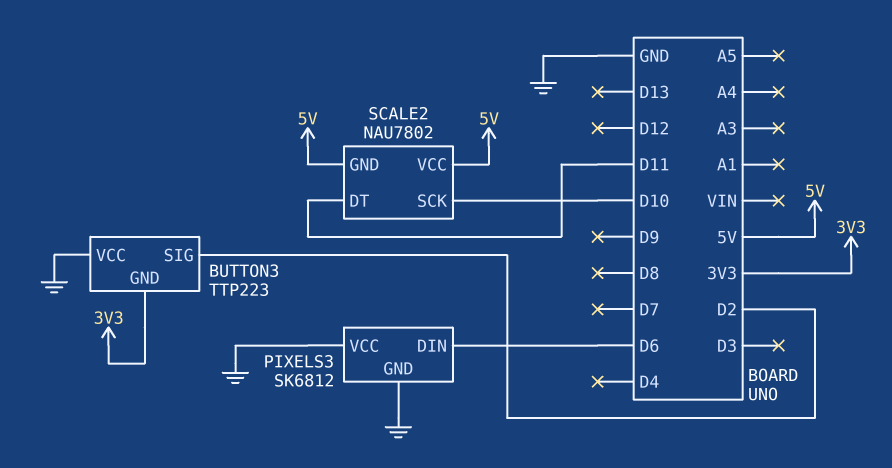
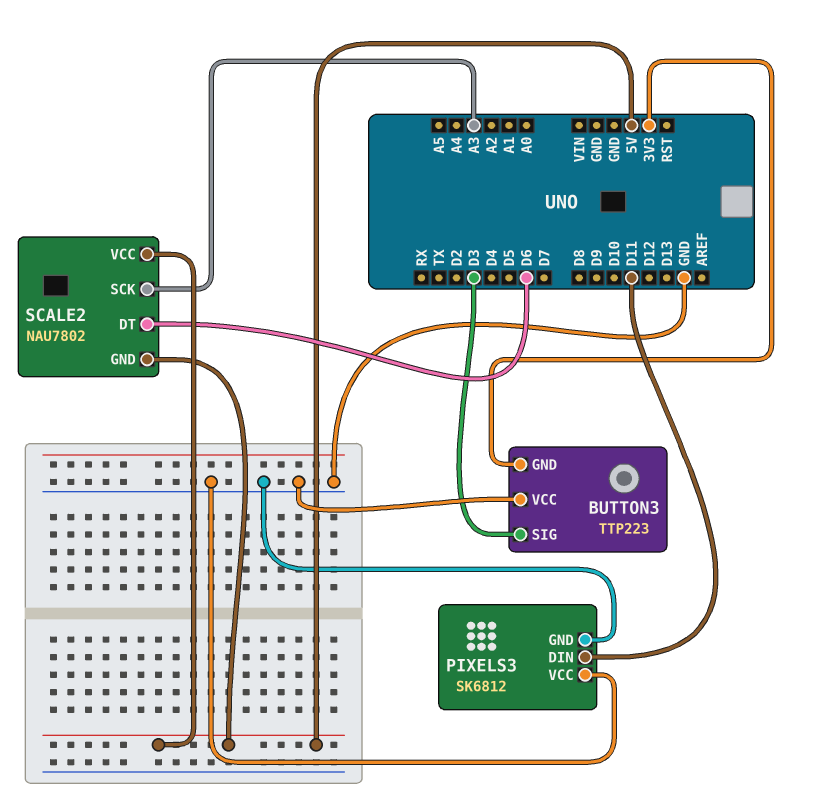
BUTTON3 pin SIG: D2 -> D3
PIXELS3 pin DIN: D6 -> D11
SCALE2 pin DT: D11 -> D6
SCALE2 pin SCK: D10 -> A3

